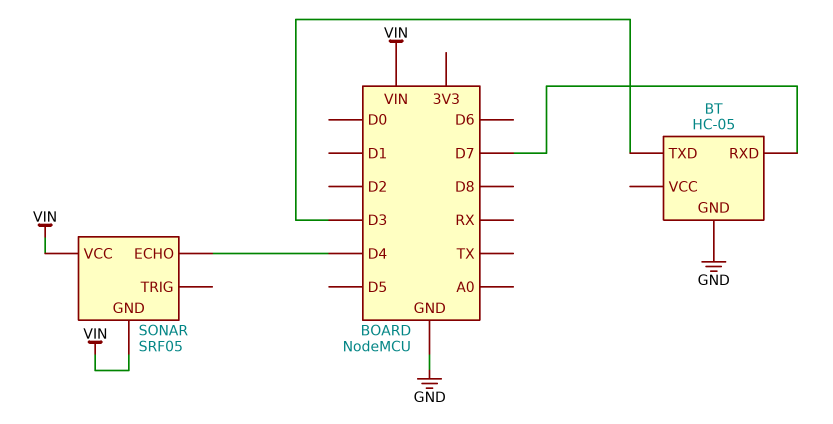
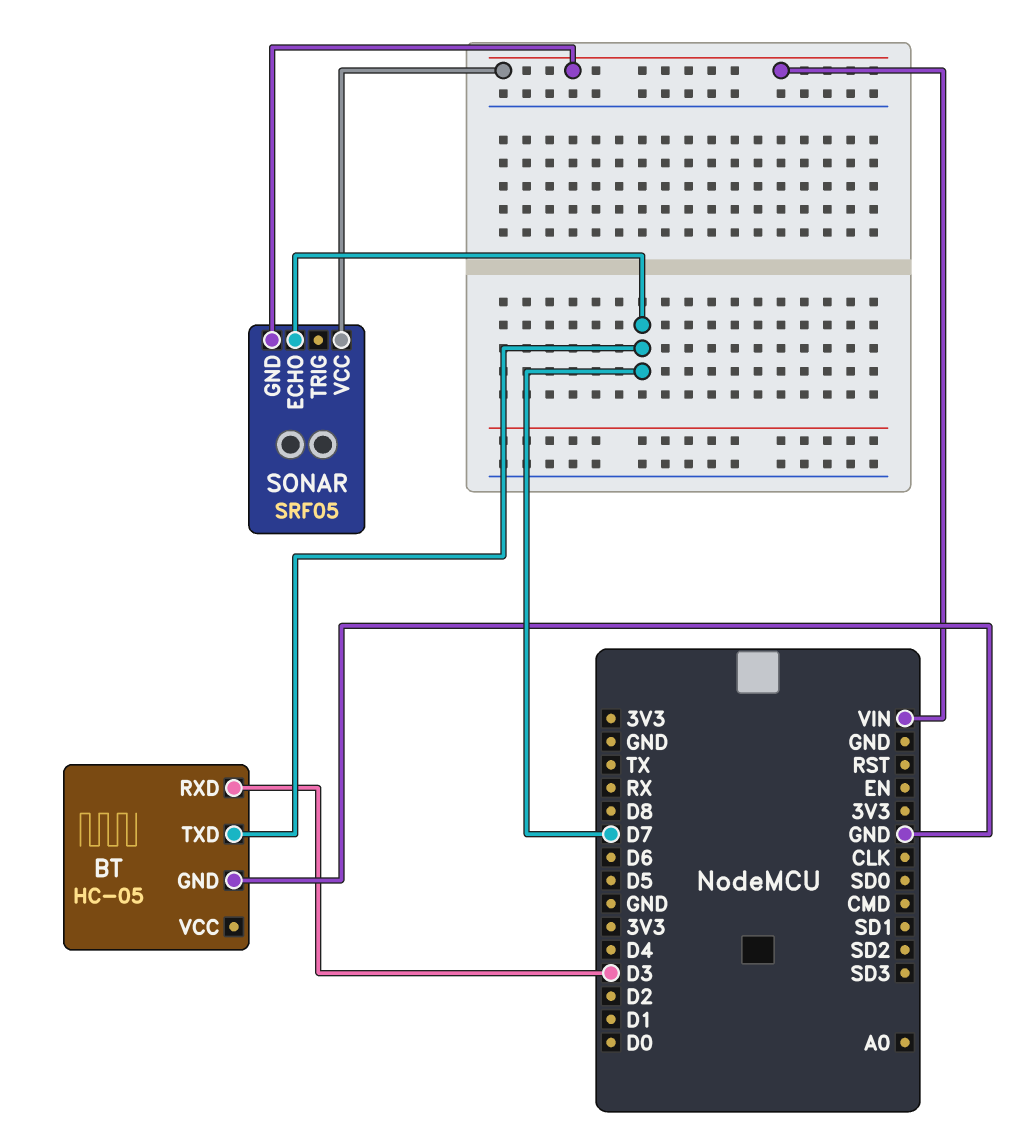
BT pin RXD: D7 -> D3
BT pin TXD: D3 -> D7
SONAR pin ECHO: D4 -> D7

